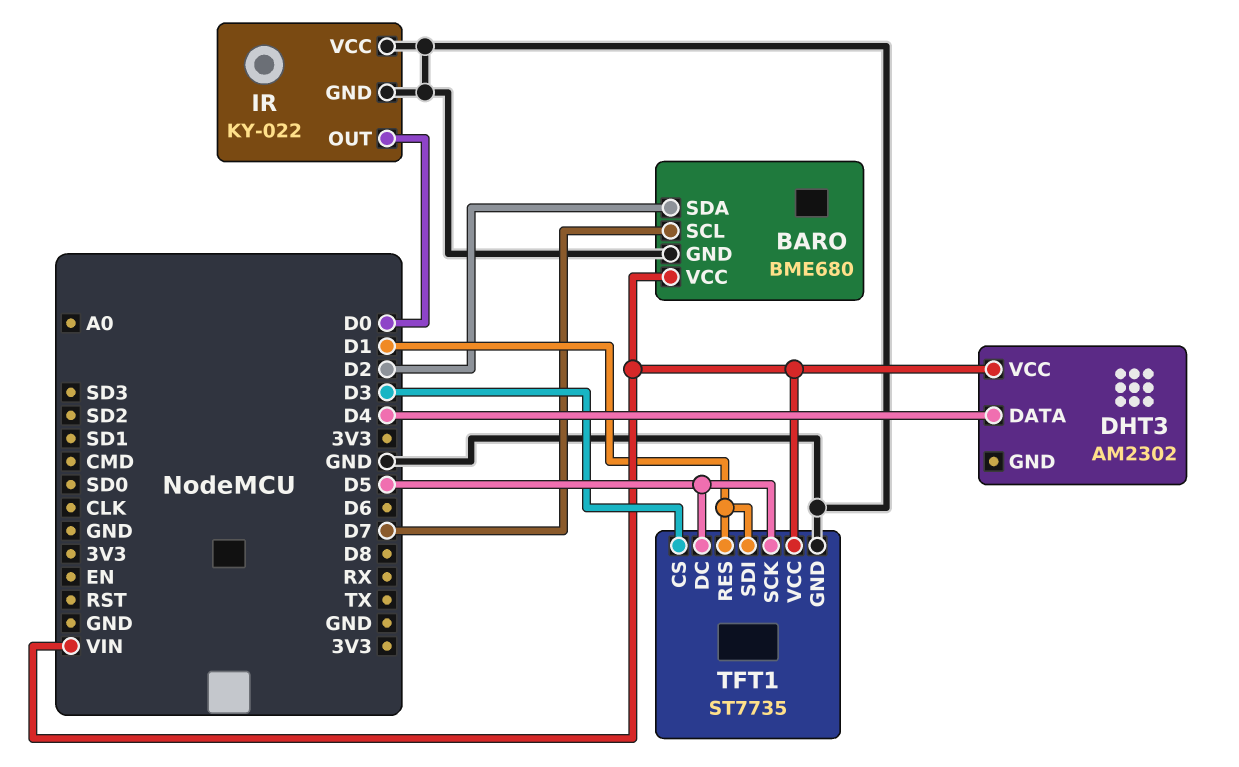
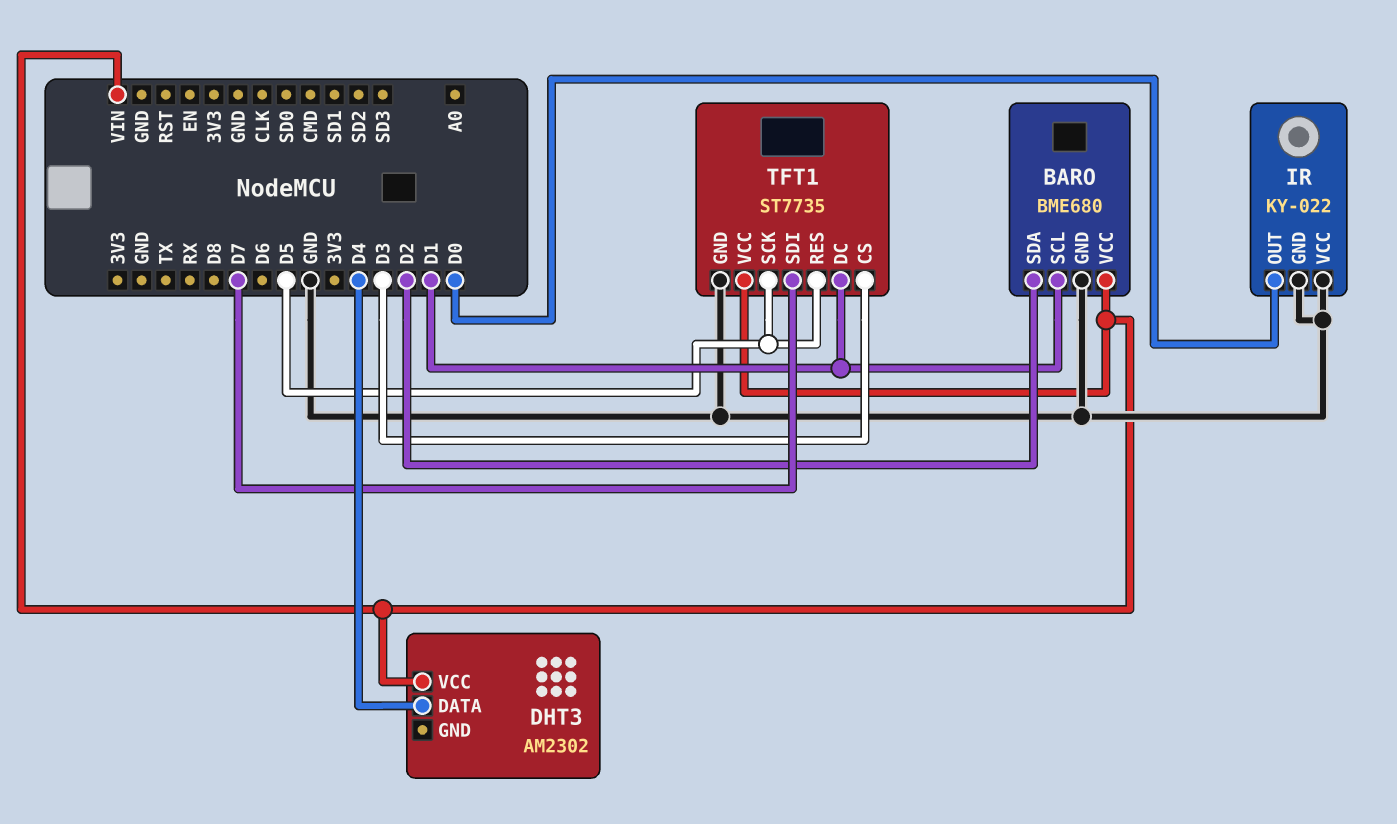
BARO pin SCL: D7 -> D1
TFT1 pin DC: D5 -> D1
TFT1 pin RES: D1 -> D5
TFT1 pin SDI: D1 -> D7

